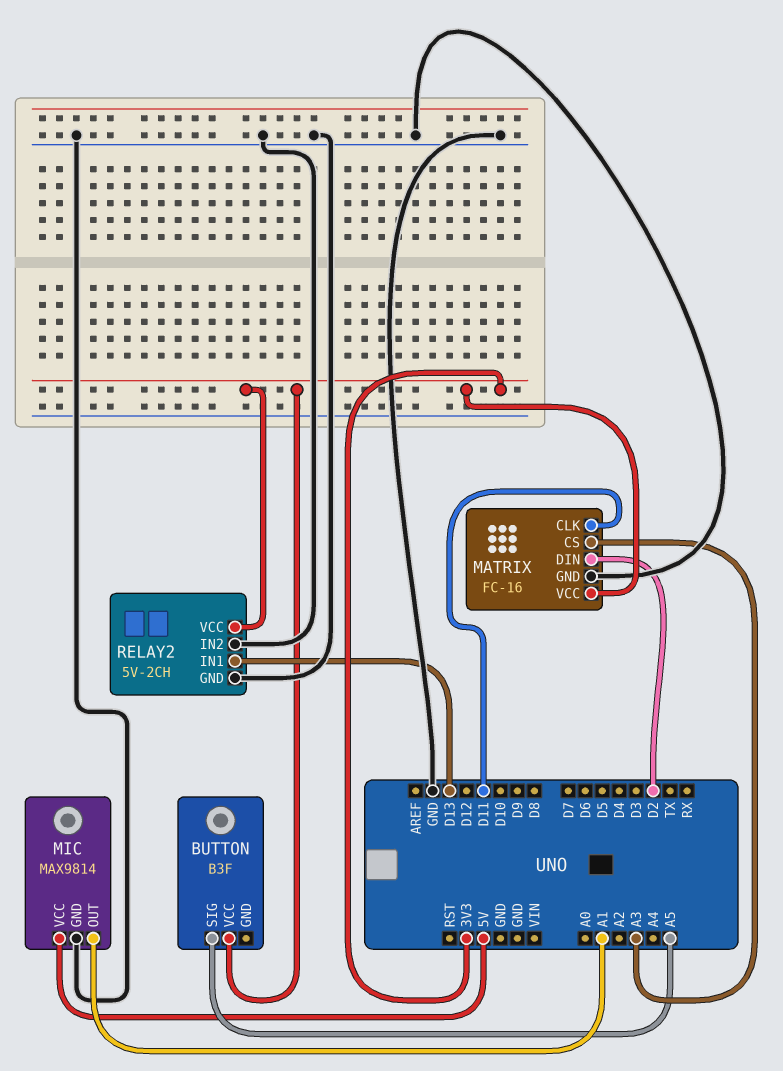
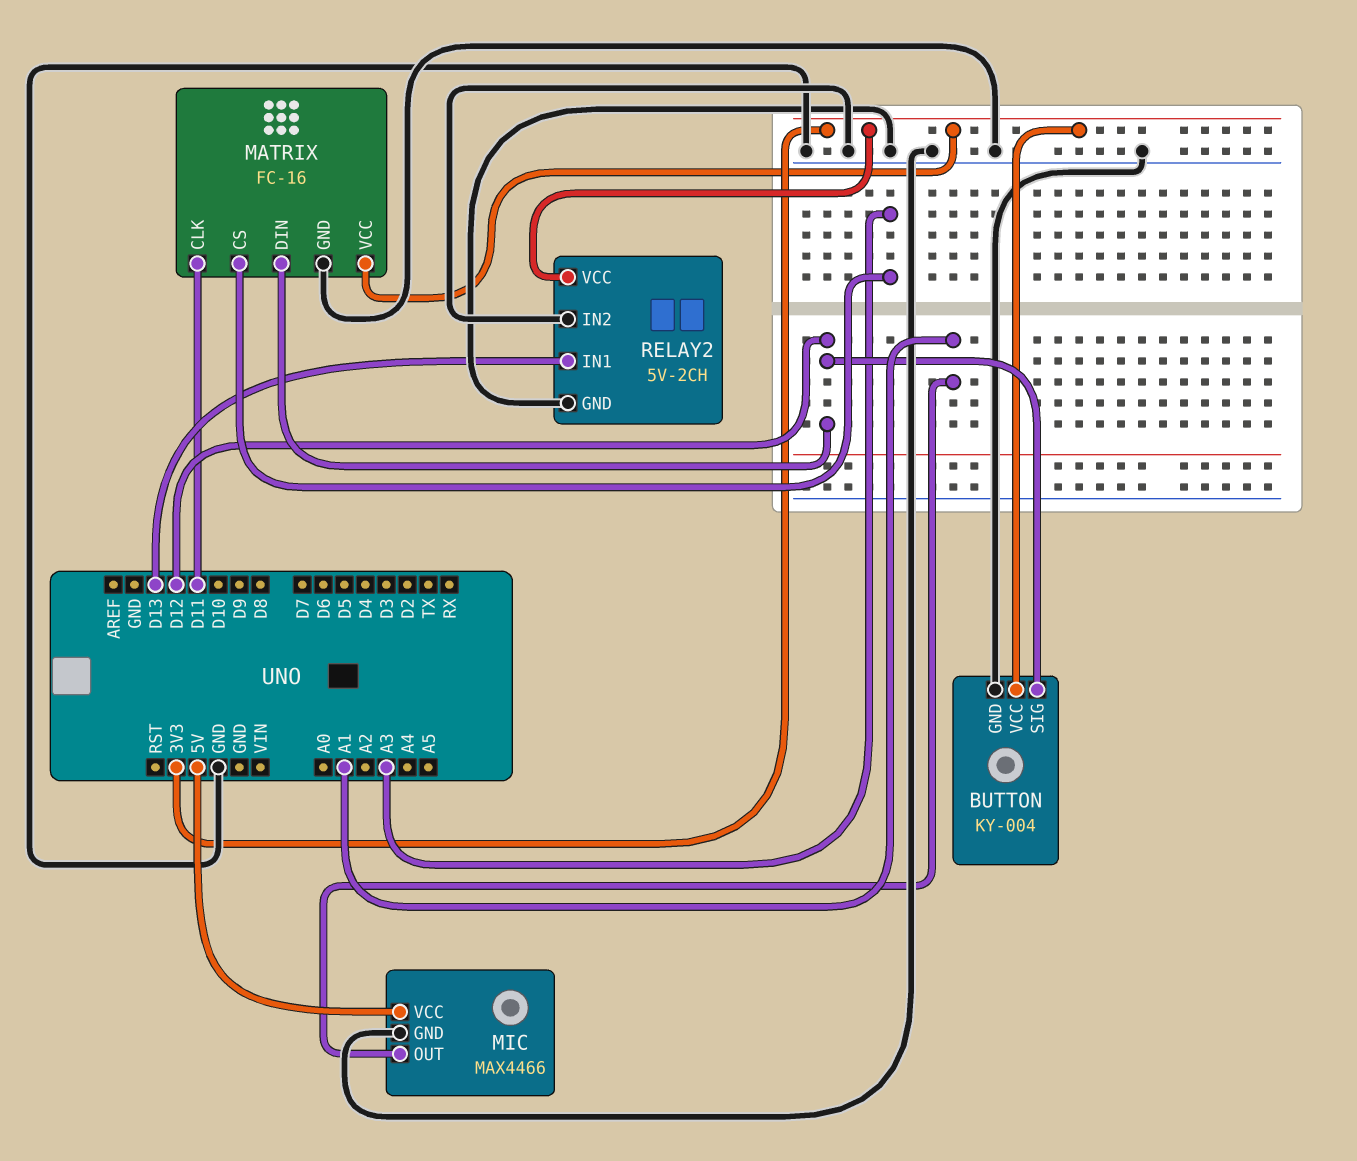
BUTTON: B3F -> KY-004
BUTTON pin GND: none -> GND
BUTTON pin SIG: A5 -> D12
MATRIX pin DIN: D2 -> D12
MIC: MAX9814 -> MAX4466

